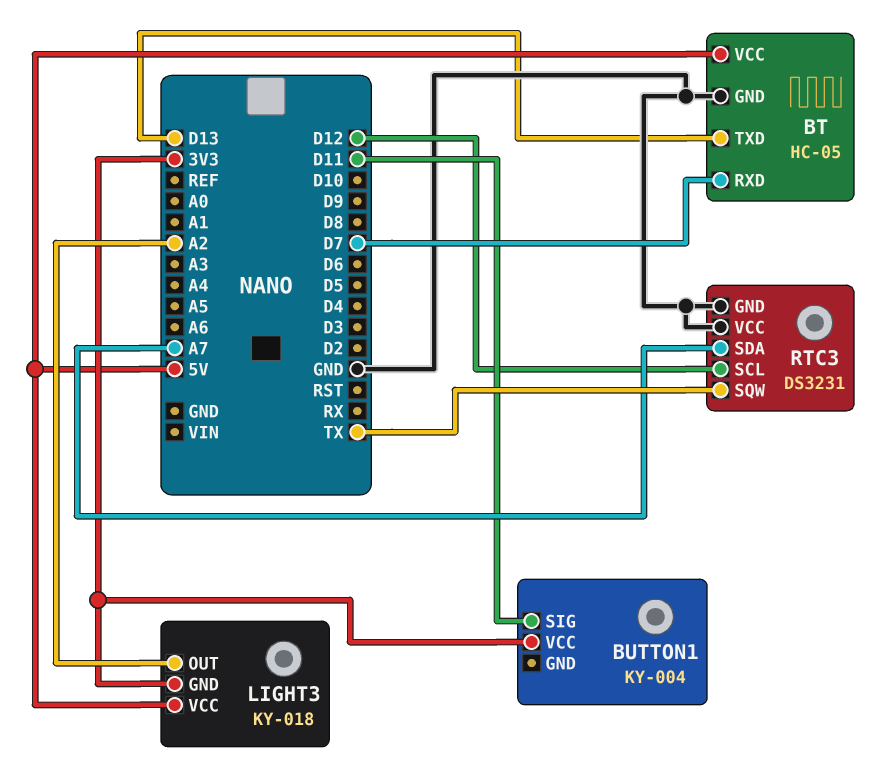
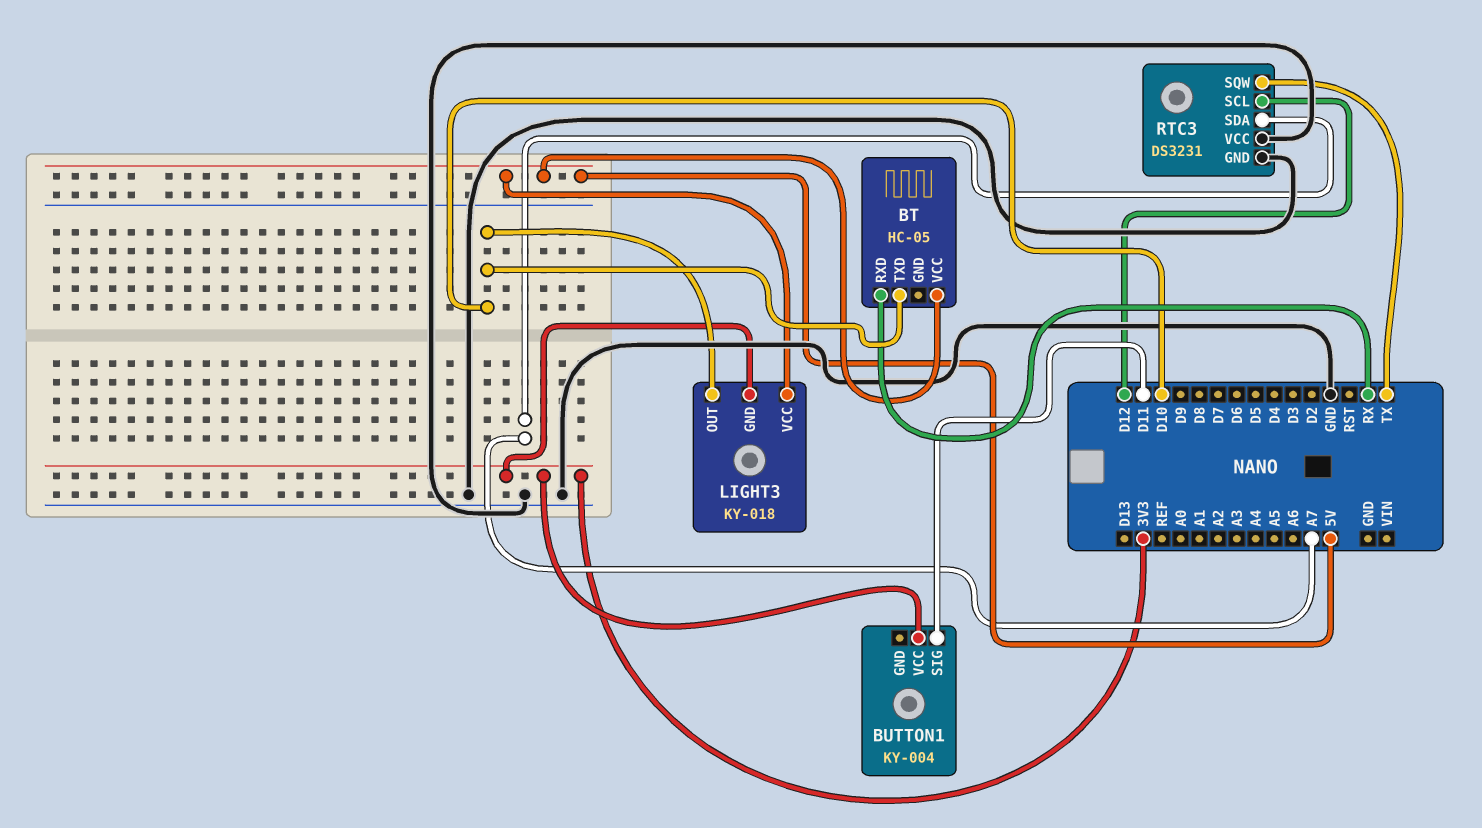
BT pin GND: GND -> none
BT pin RXD: D7 -> RX
BT pin TXD: D13 -> D10
LIGHT3 pin OUT: A2 -> D10

